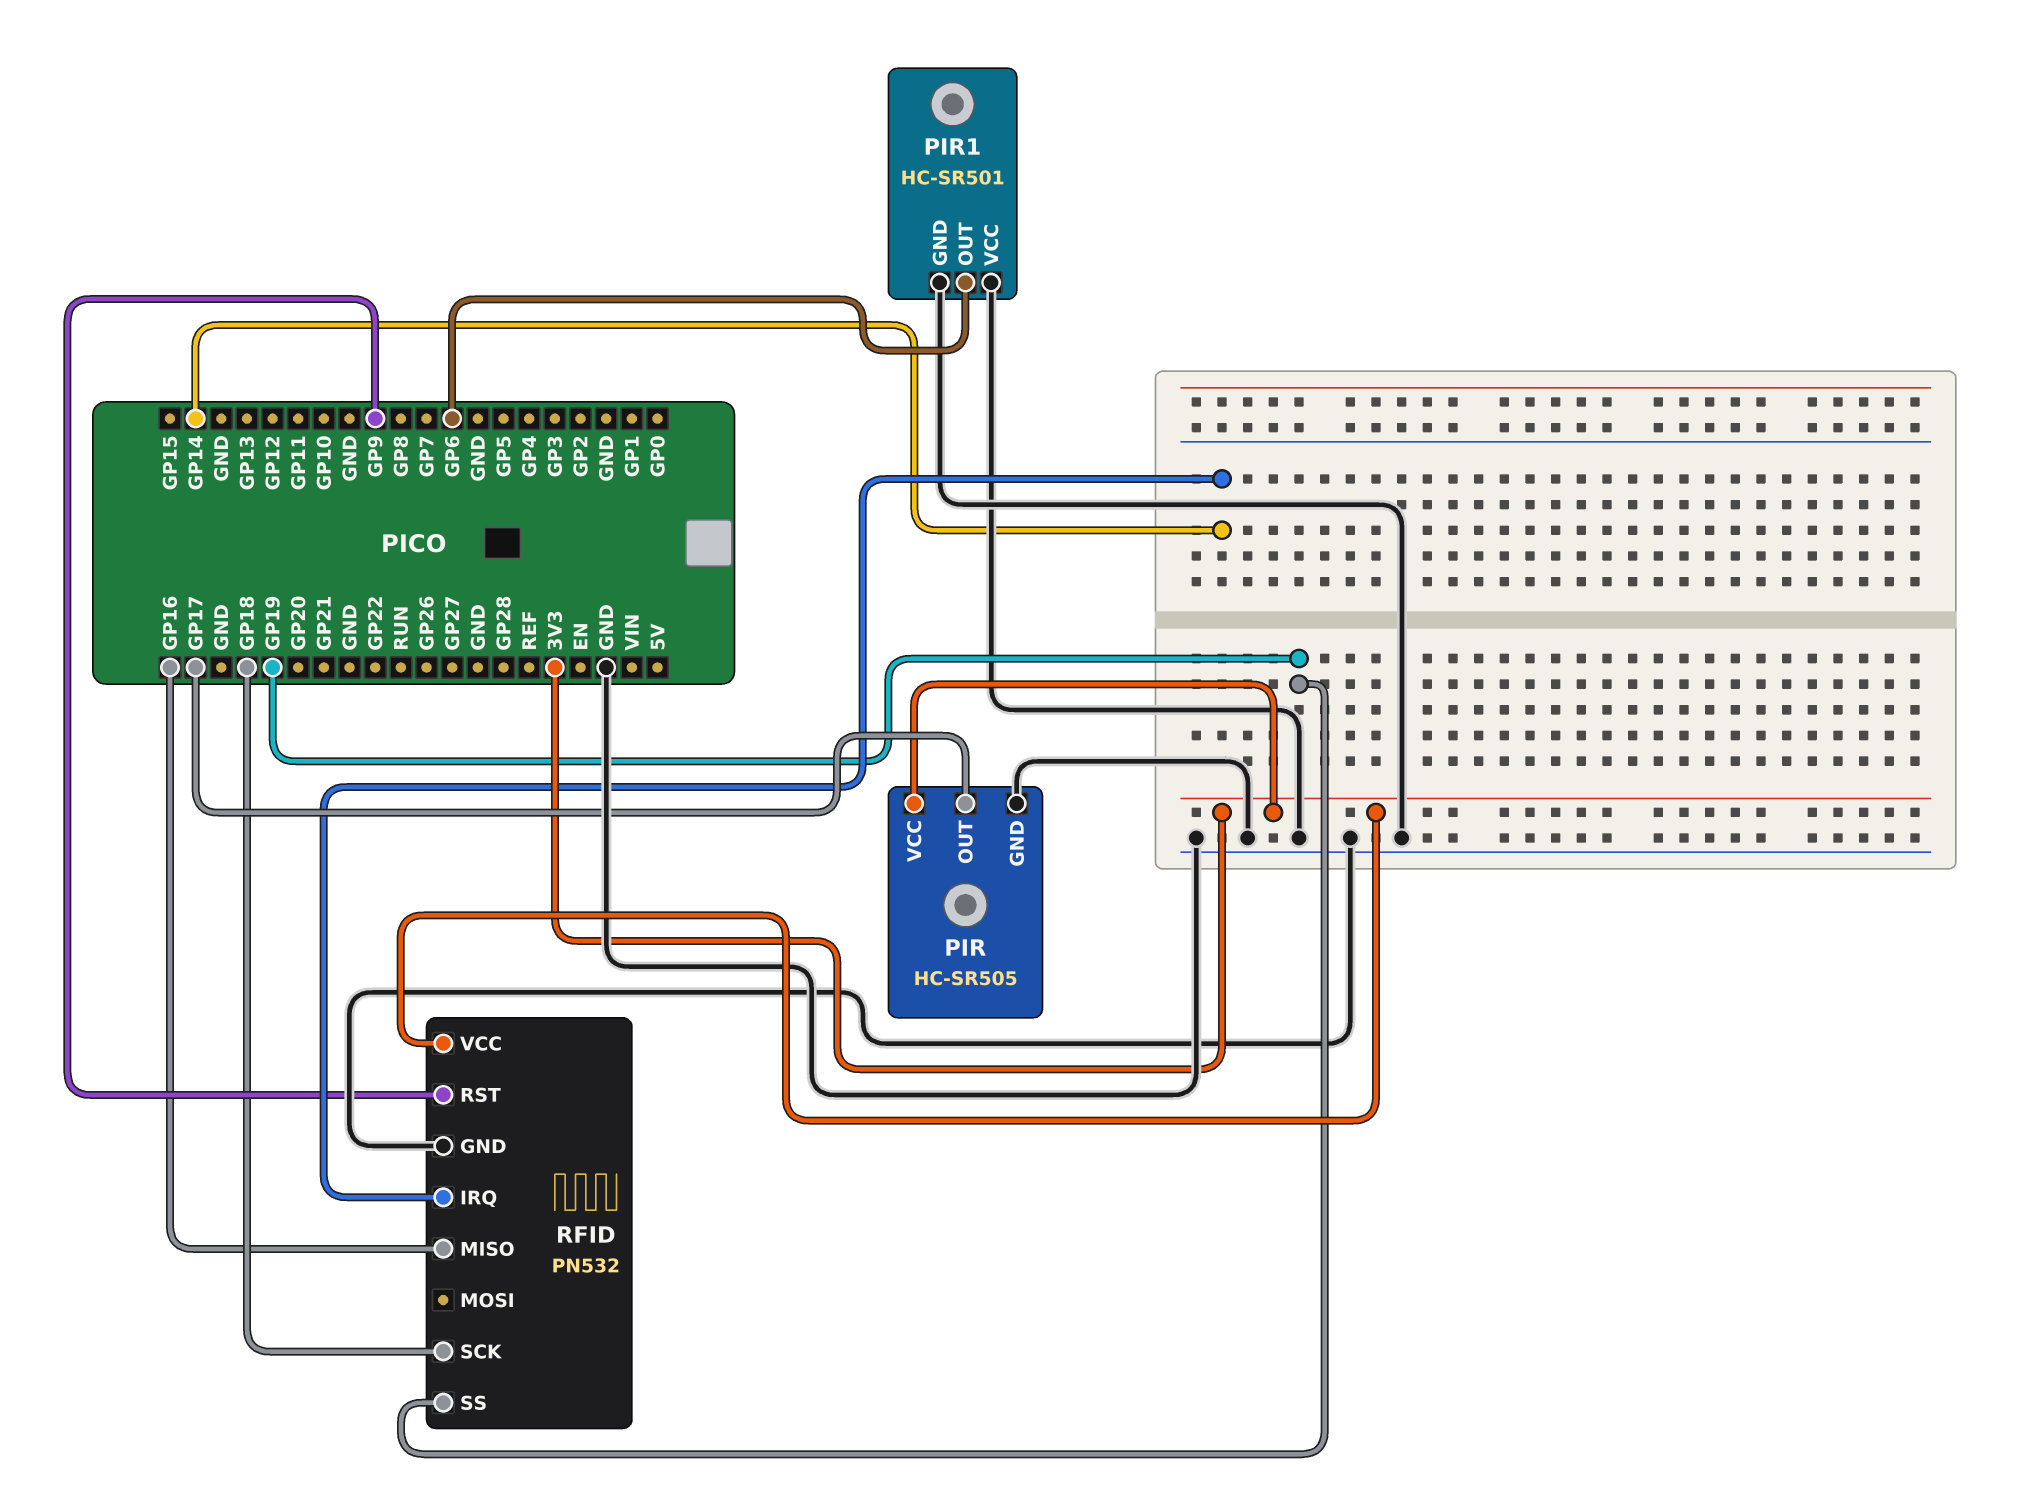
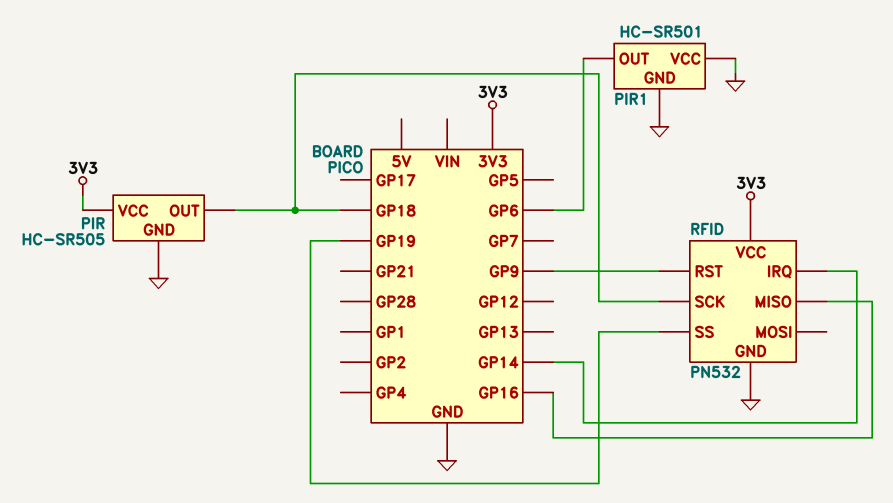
PIR pin OUT: GP17 -> GP18

